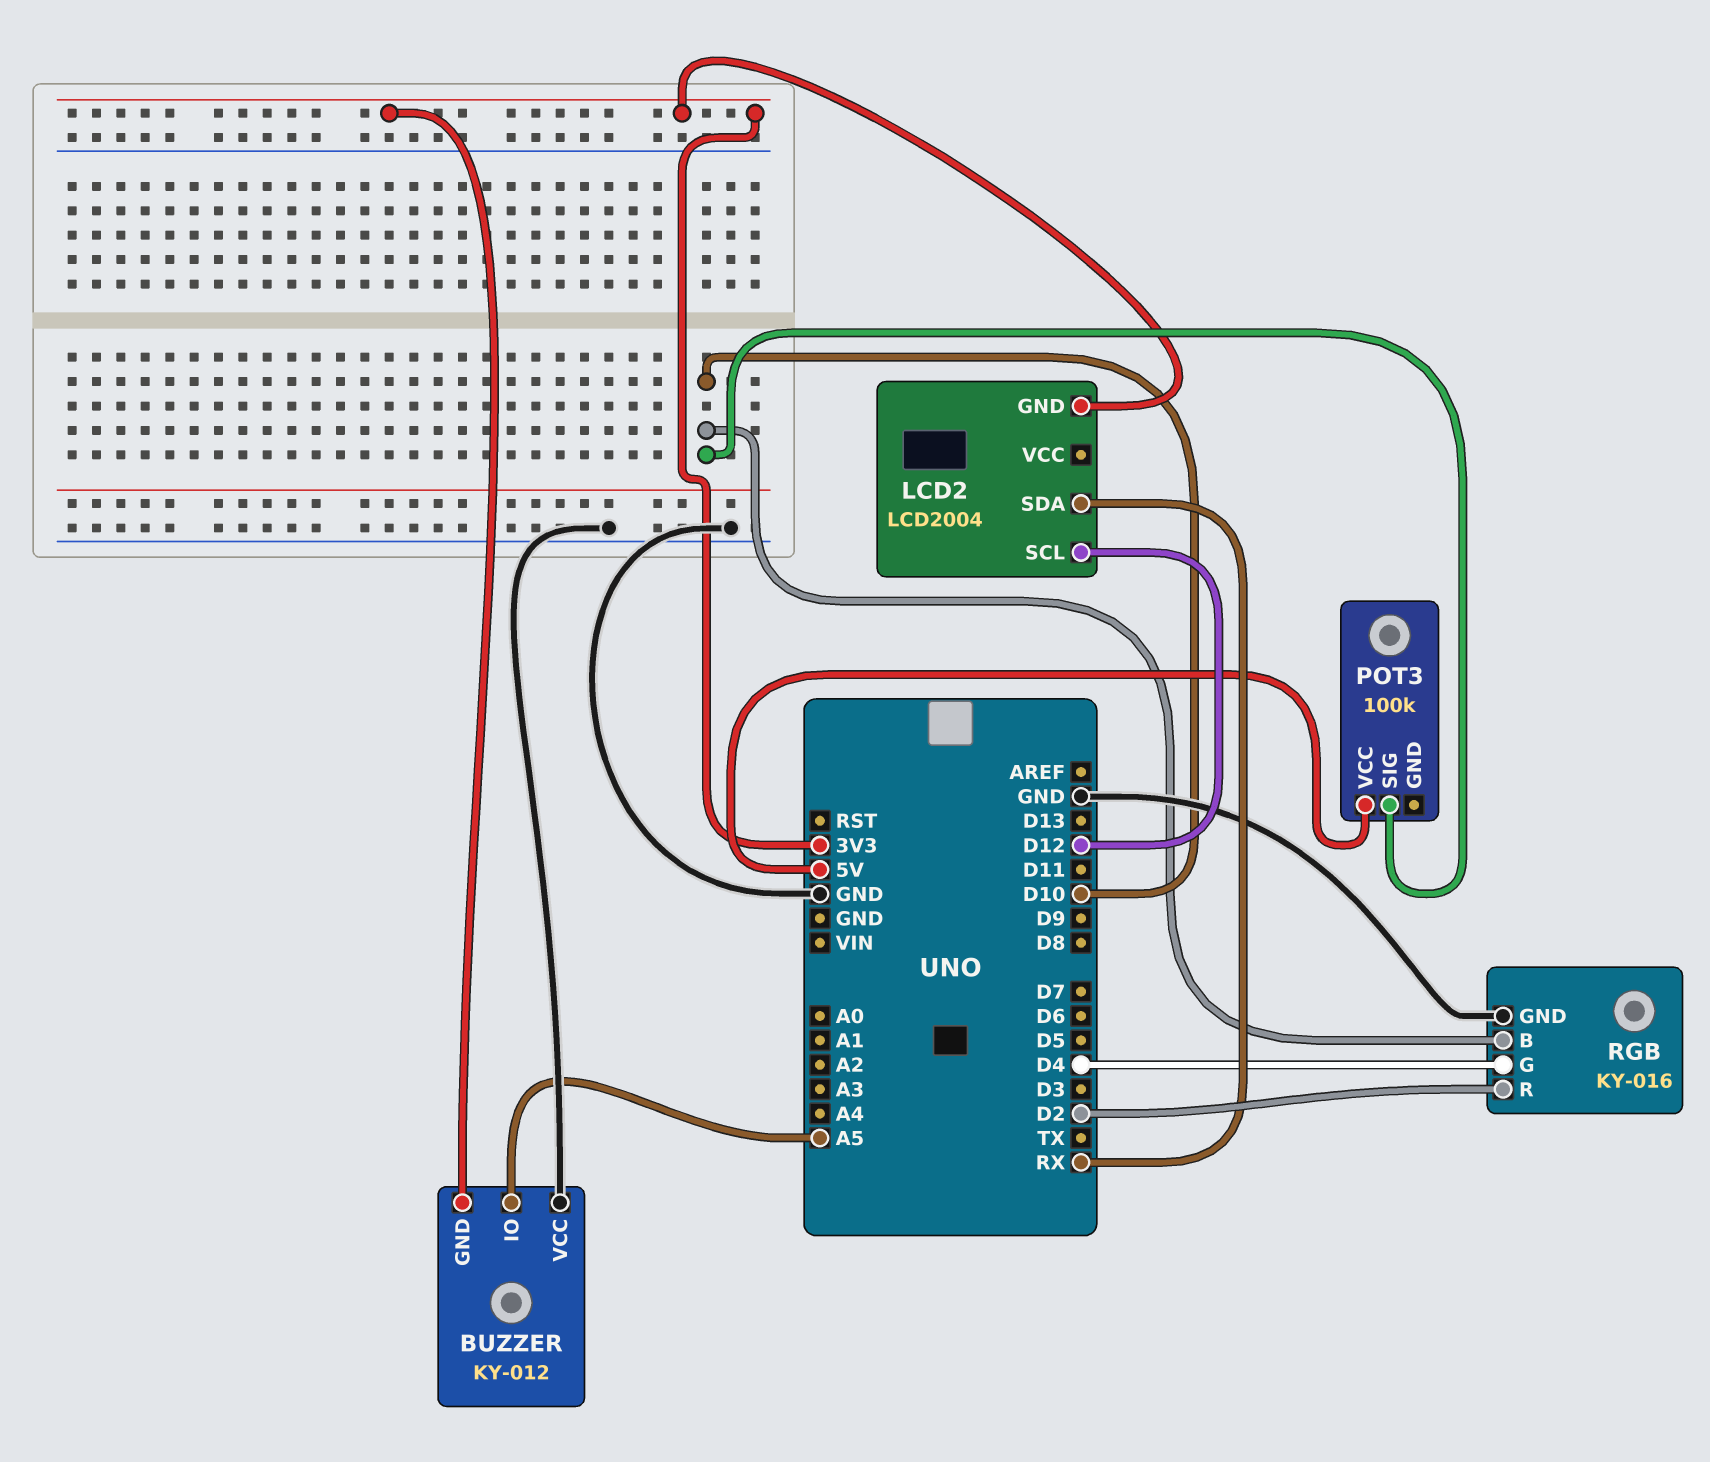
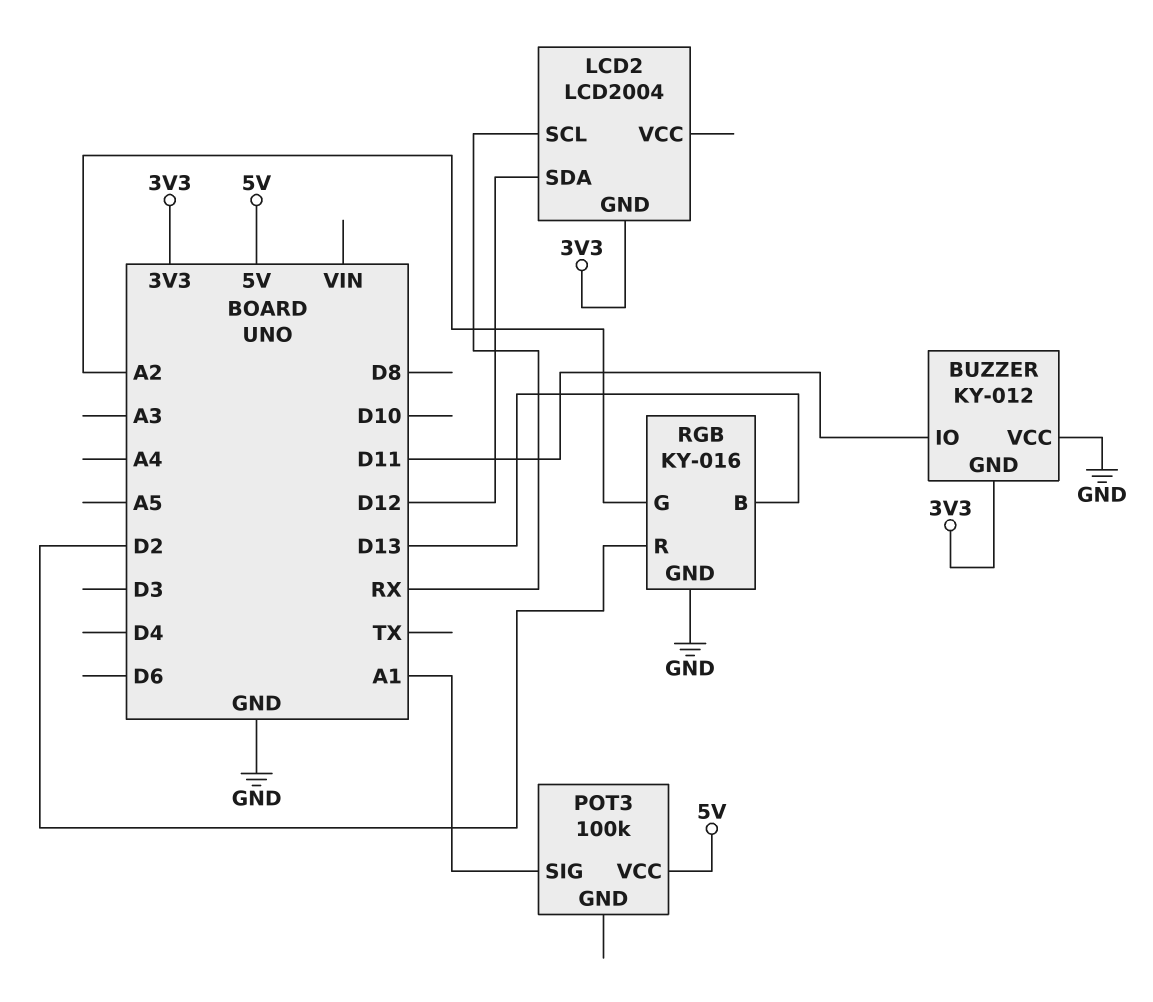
BUZZER pin IO: A5 -> D11
LCD2 pin SCL: D12 -> RX
LCD2 pin SDA: RX -> D12
POT3 pin SIG: D10 -> A1
RGB pin B: D10 -> D13
RGB pin G: D4 -> A2

